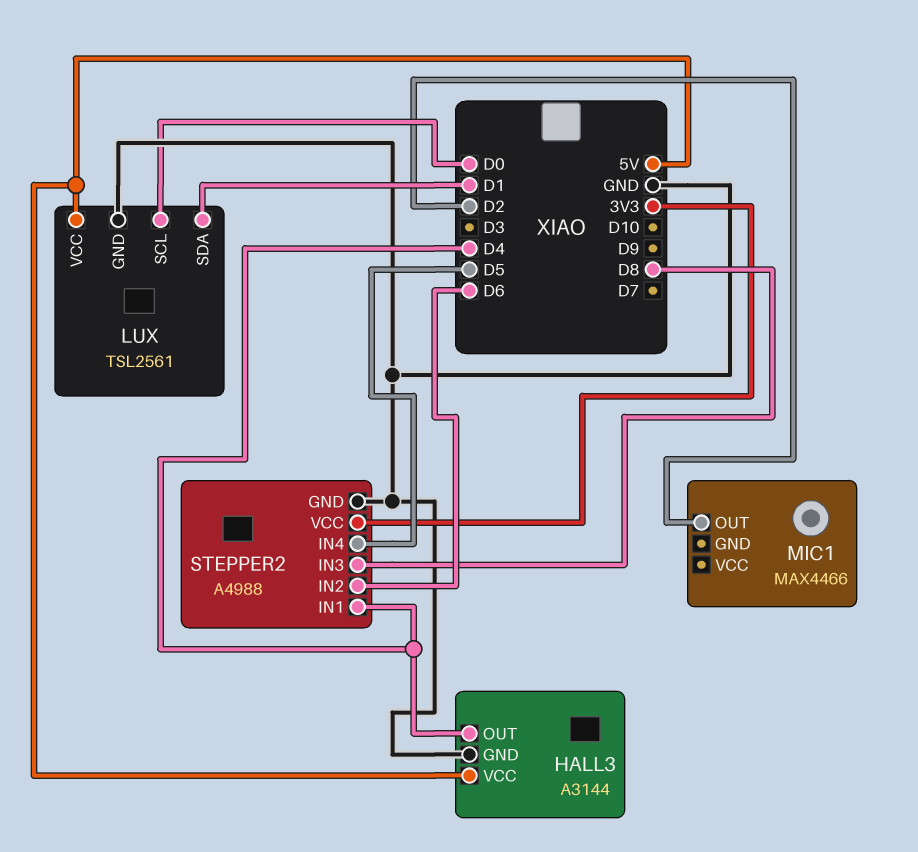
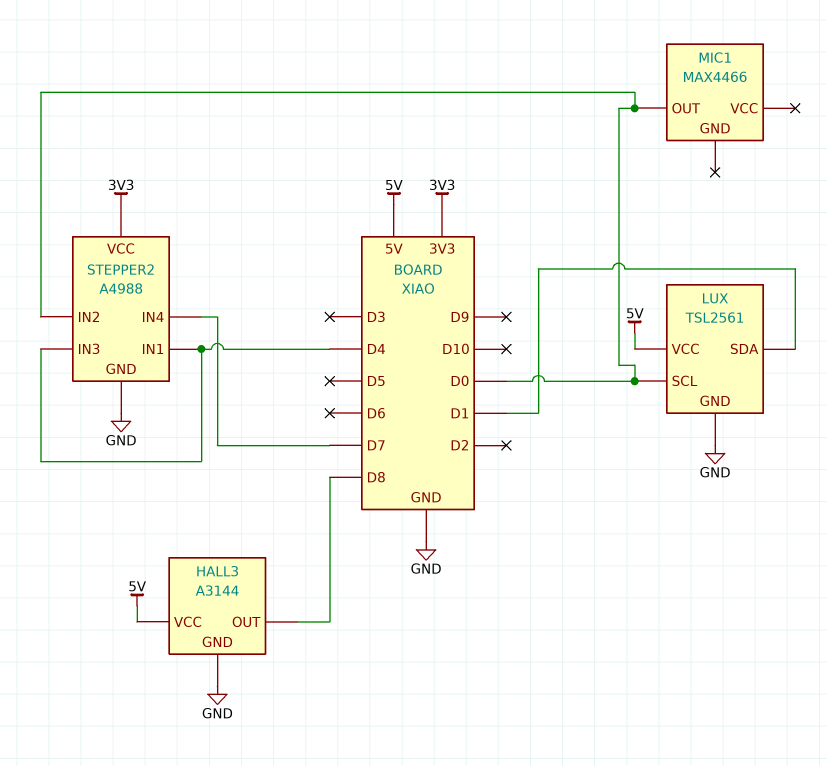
HALL3 pin OUT: D4 -> D8
MIC1 pin OUT: D2 -> D0
STEPPER2 pin IN2: D6 -> D0
STEPPER2 pin IN3: D8 -> D4
STEPPER2 pin IN4: D5 -> D7

